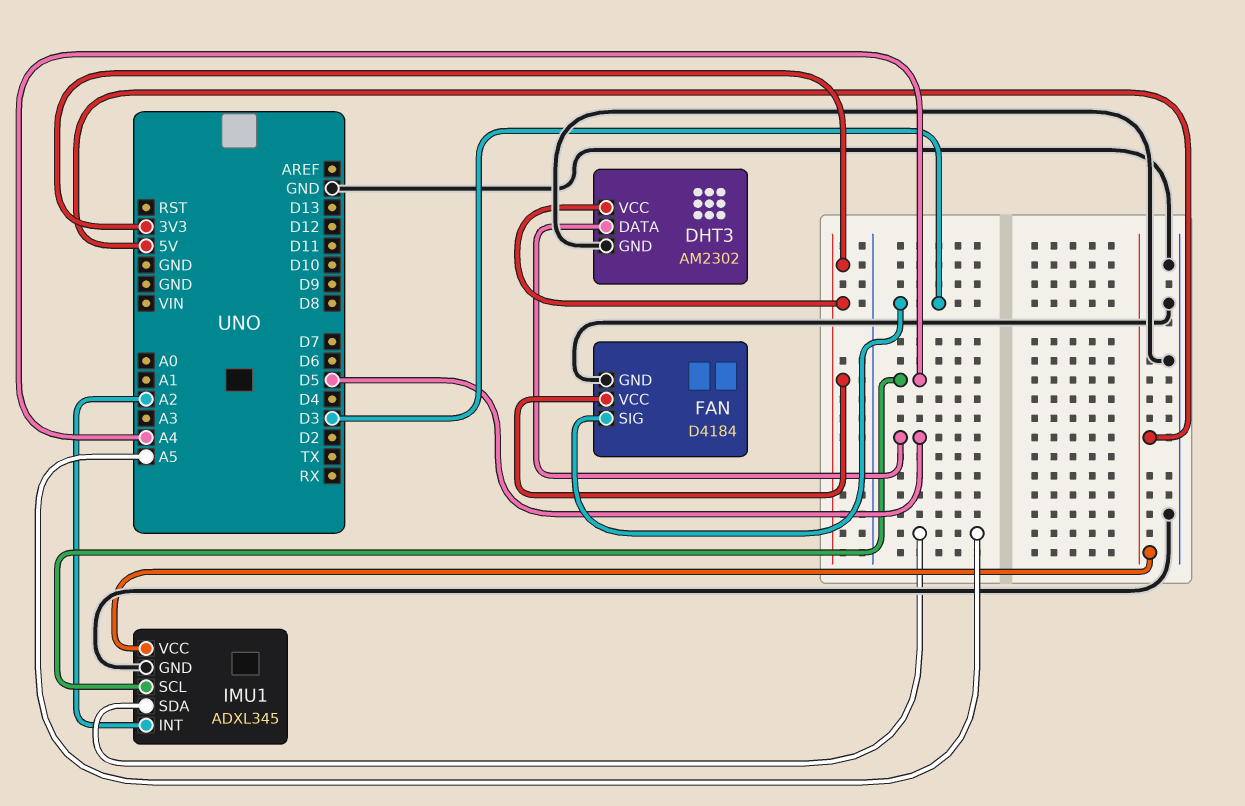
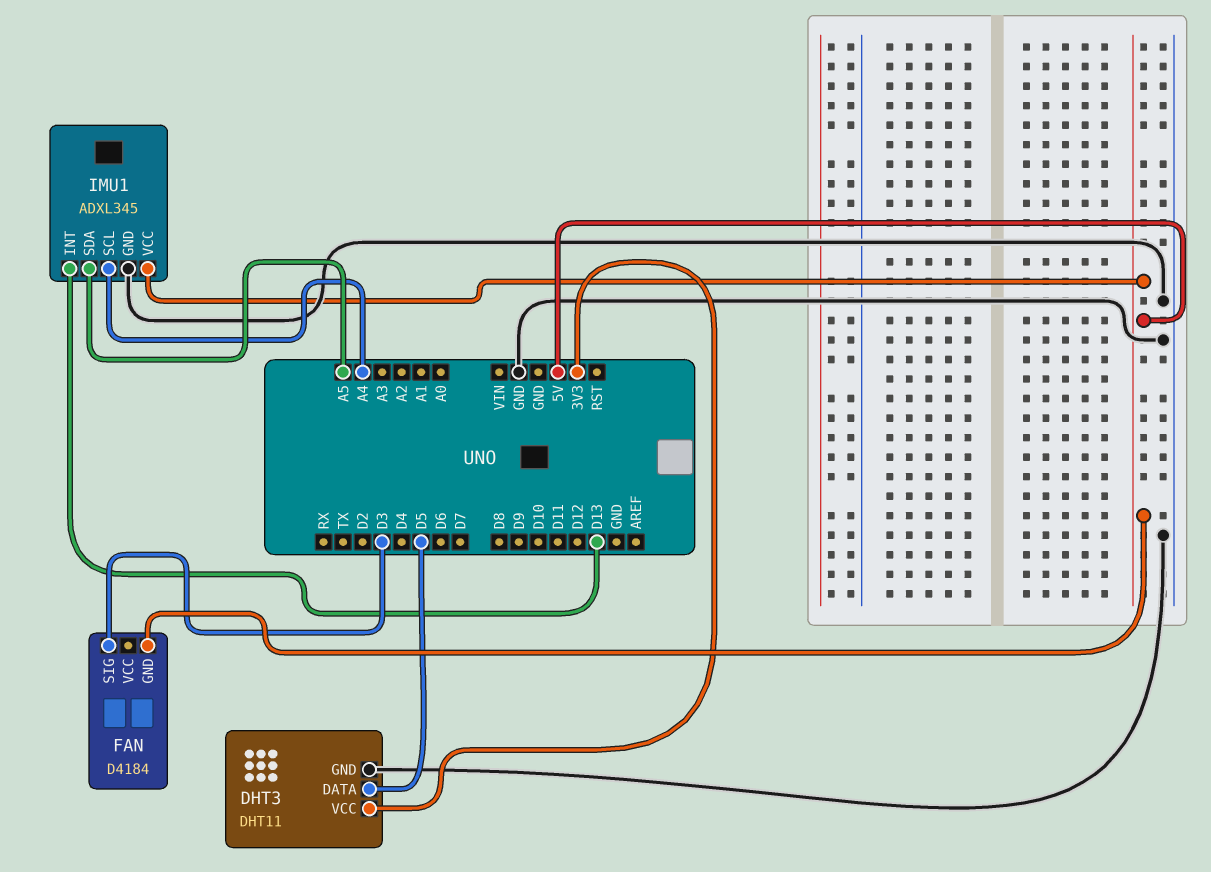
DHT3: AM2302 -> DHT11
FAN pin GND: GND -> 5V
FAN pin VCC: 3V3 -> none
IMU1 pin INT: A2 -> D13

